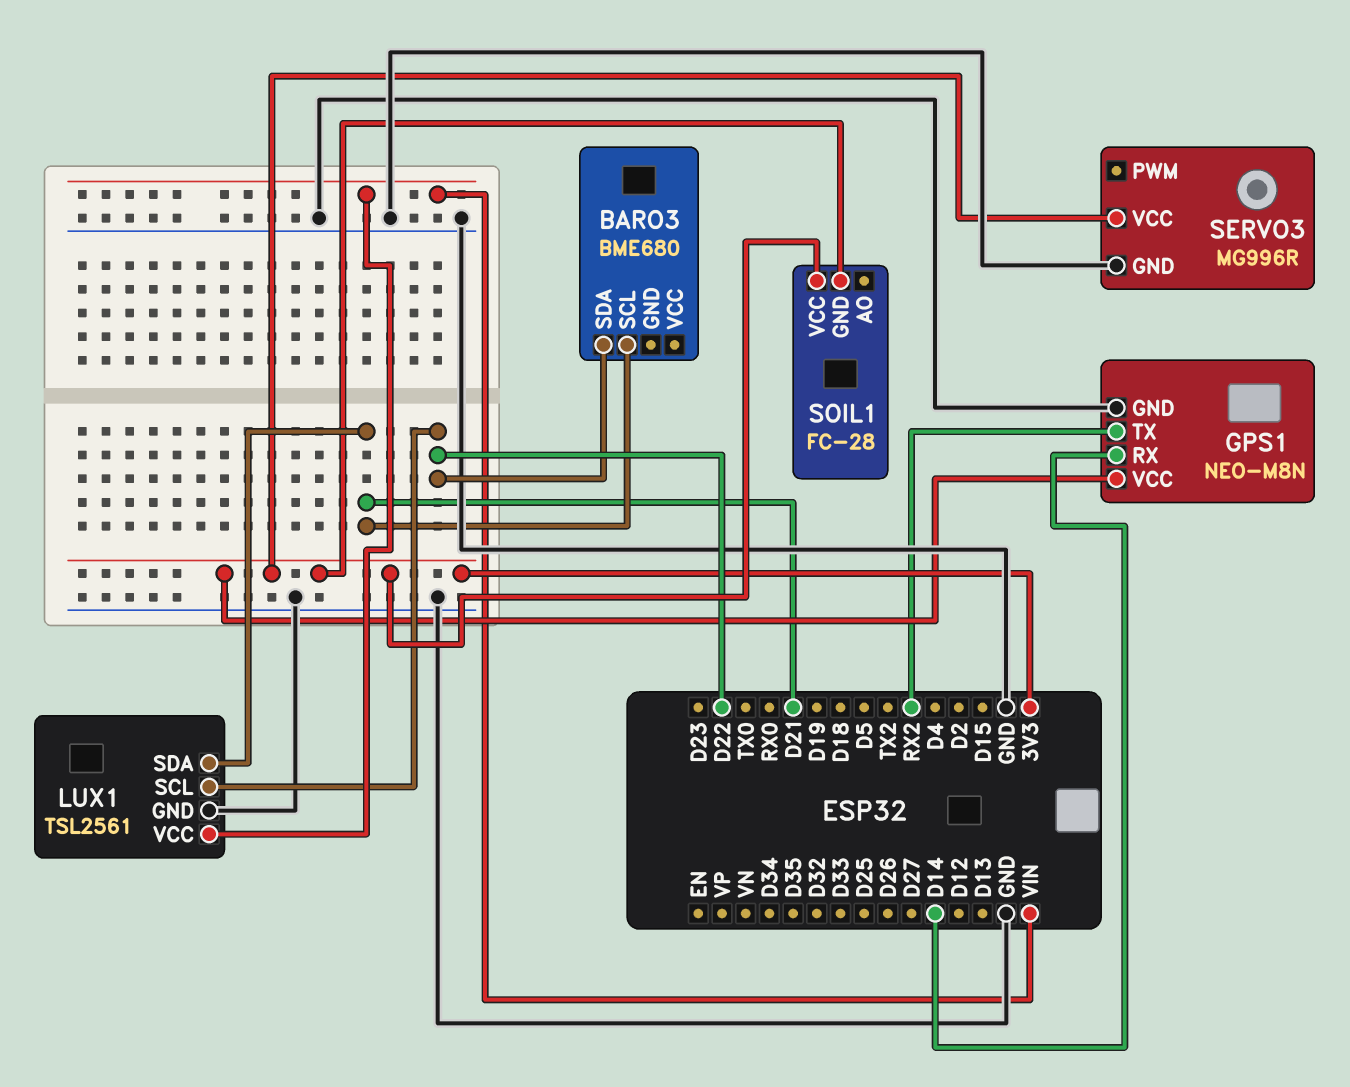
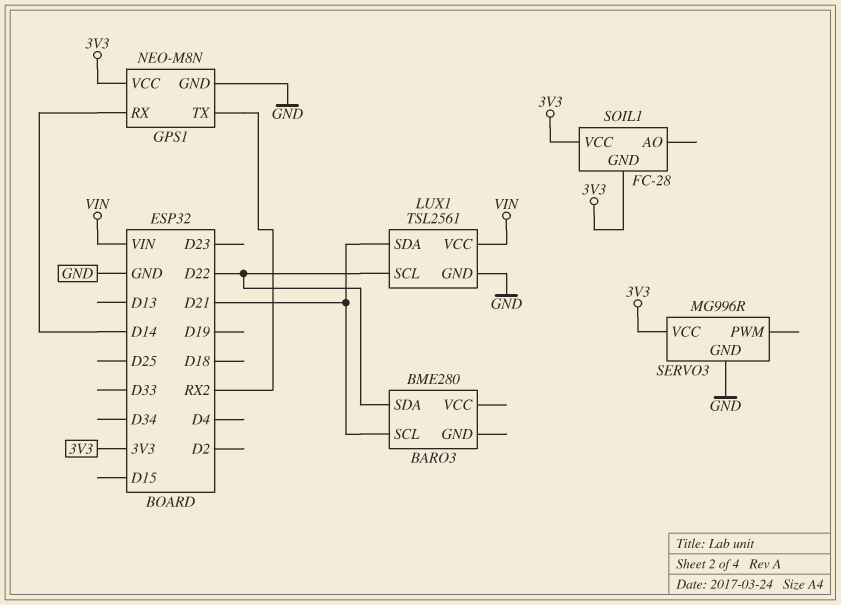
BARO3: BME680 -> BME280

